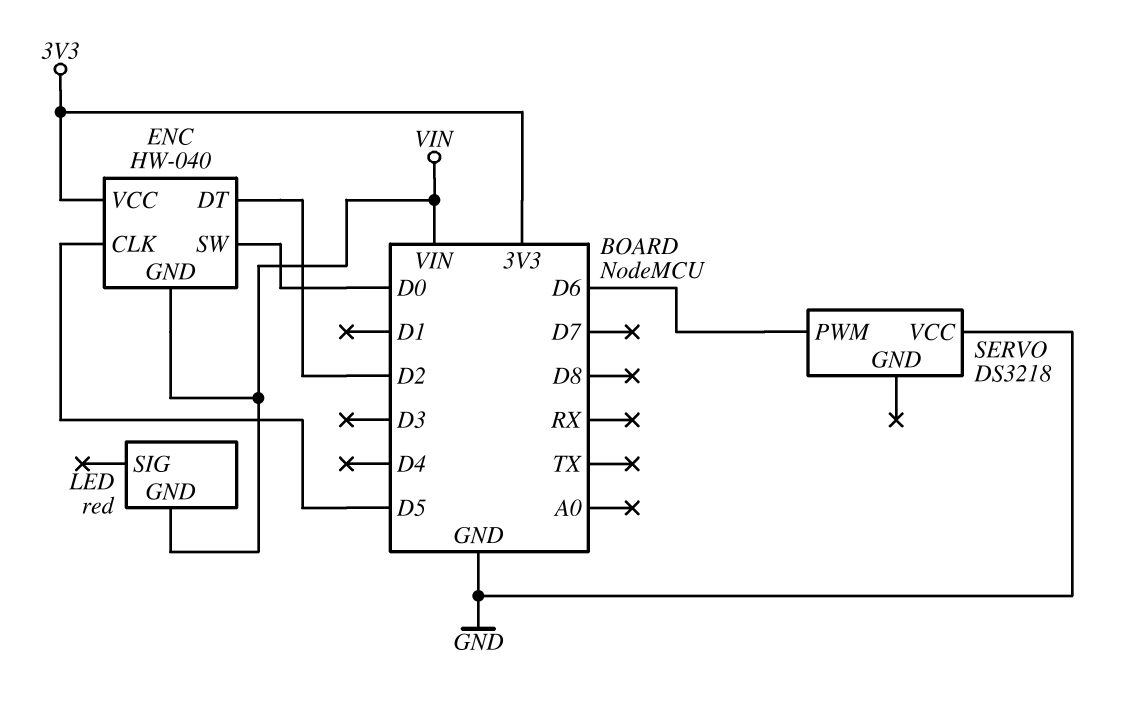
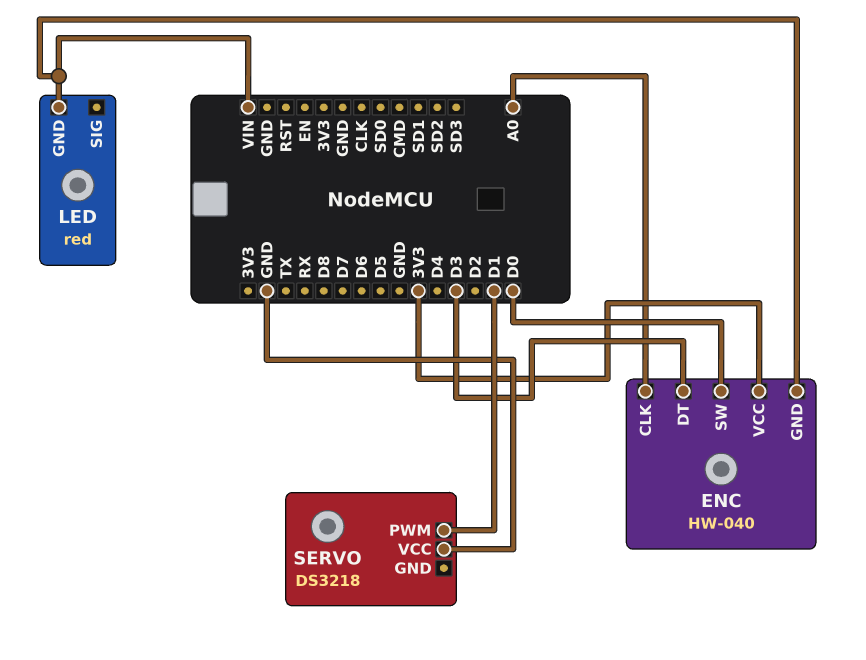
ENC pin CLK: D5 -> A0
ENC pin DT: D2 -> D3
SERVO pin PWM: D6 -> D1

